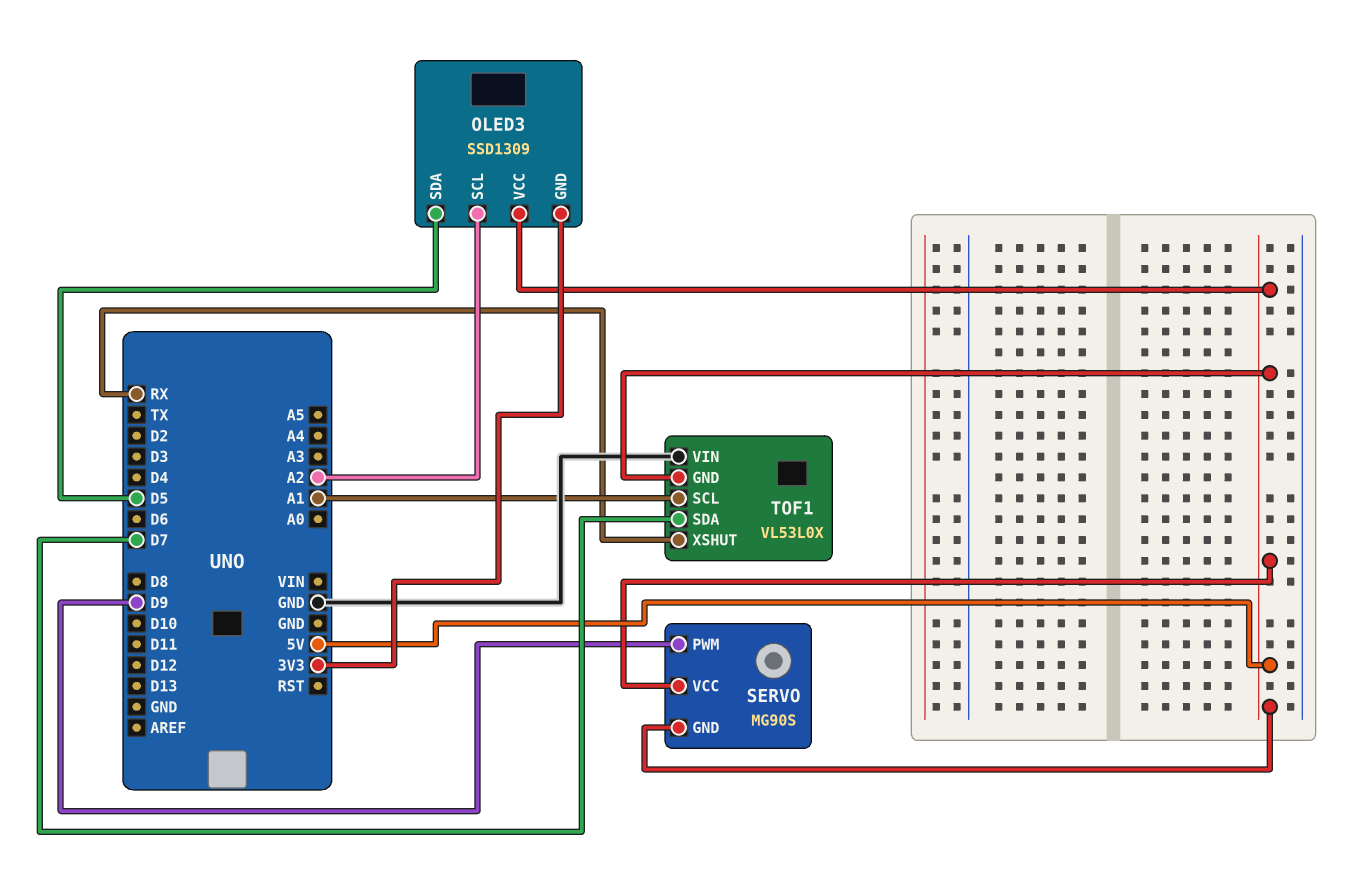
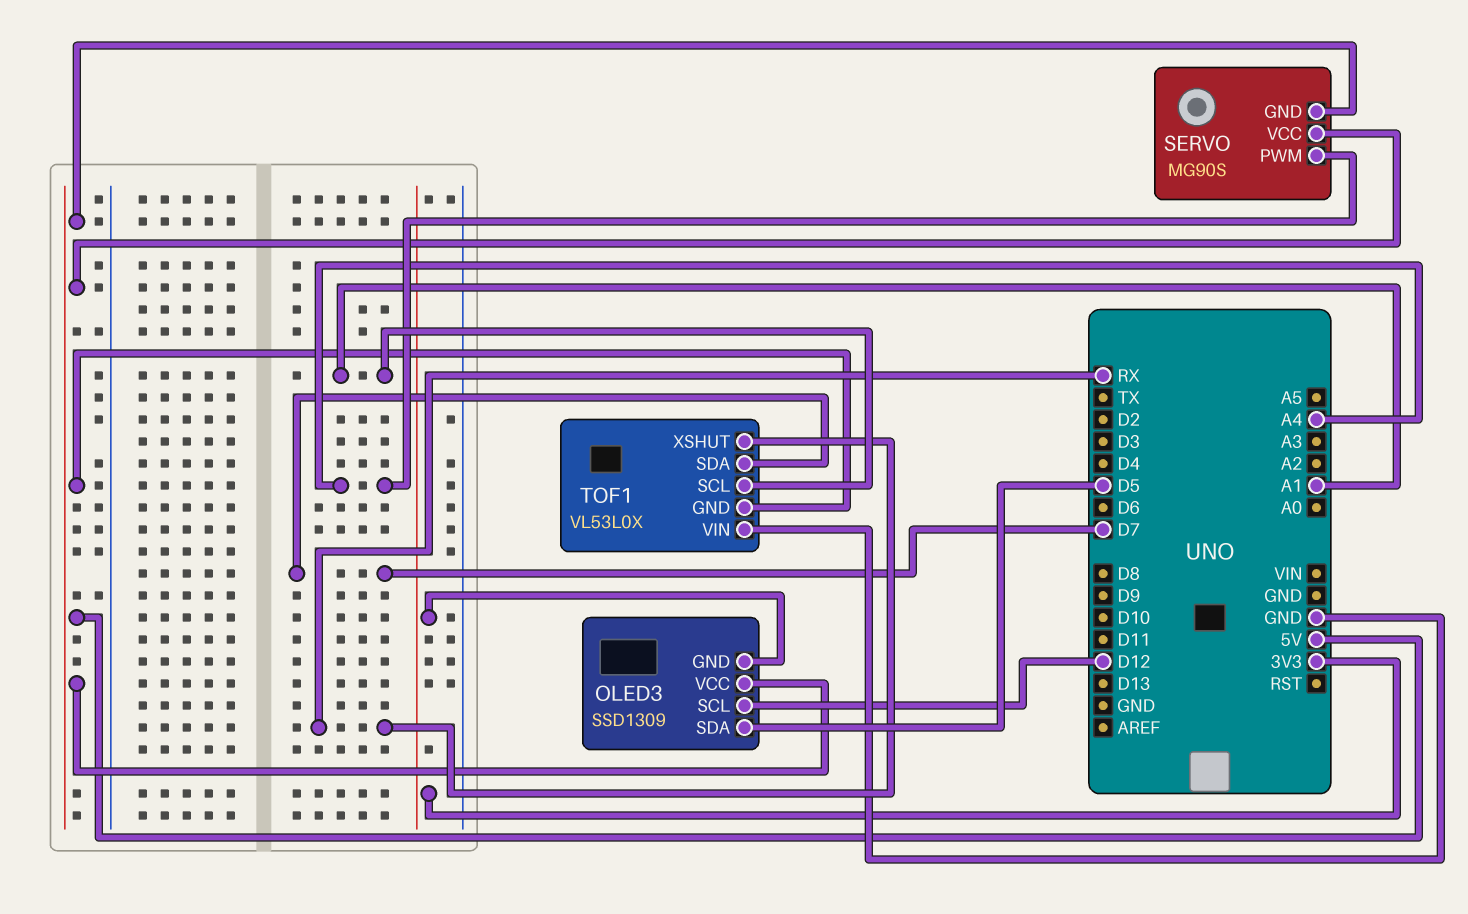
OLED3 pin SCL: A2 -> D12
SERVO pin PWM: D9 -> A4

